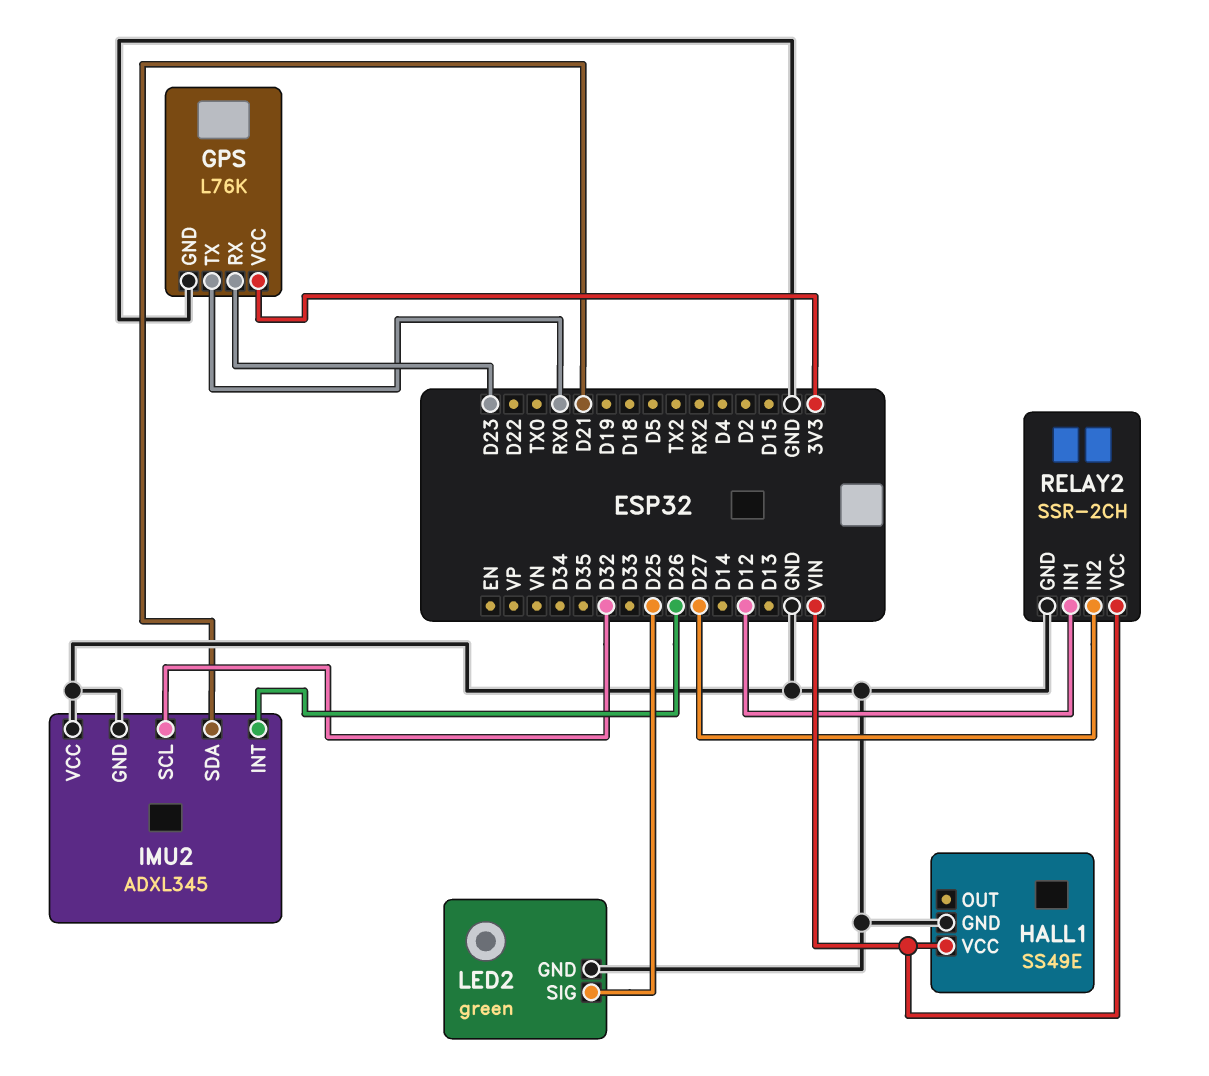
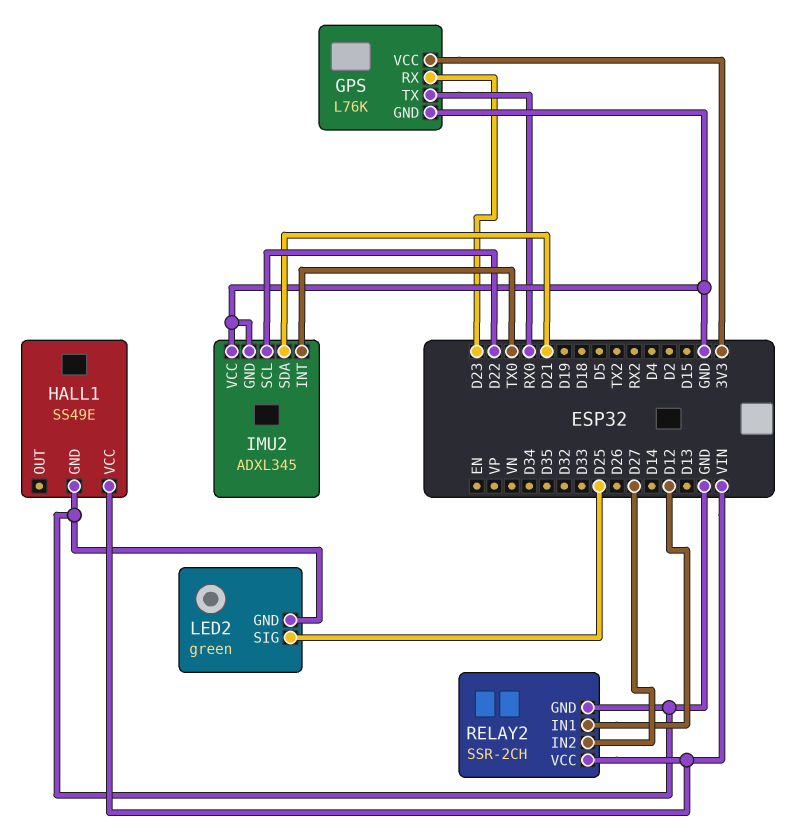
IMU2 pin INT: D26 -> TX0
IMU2 pin SCL: D32 -> D22

